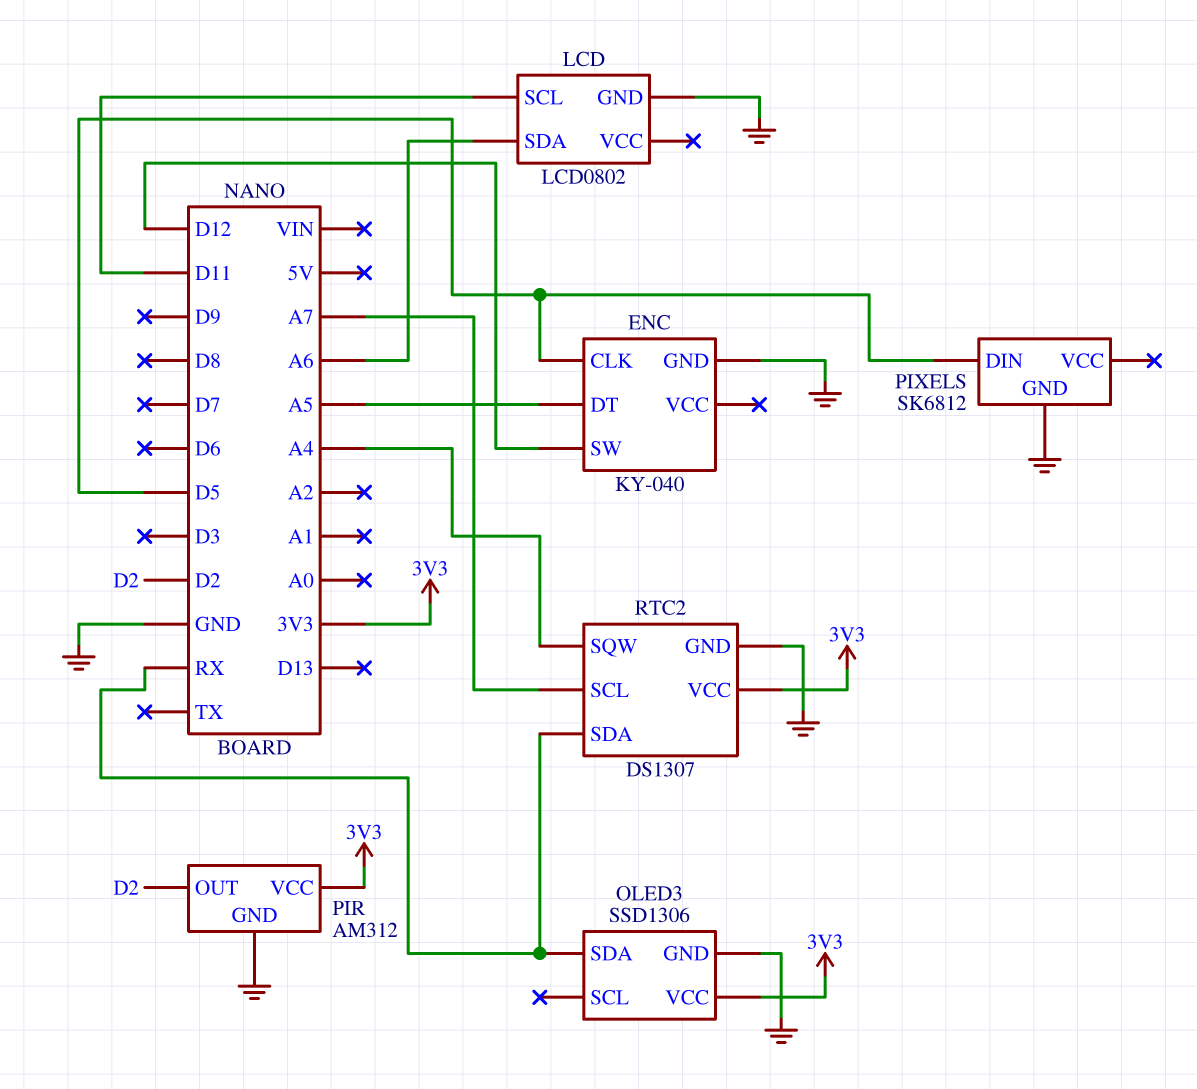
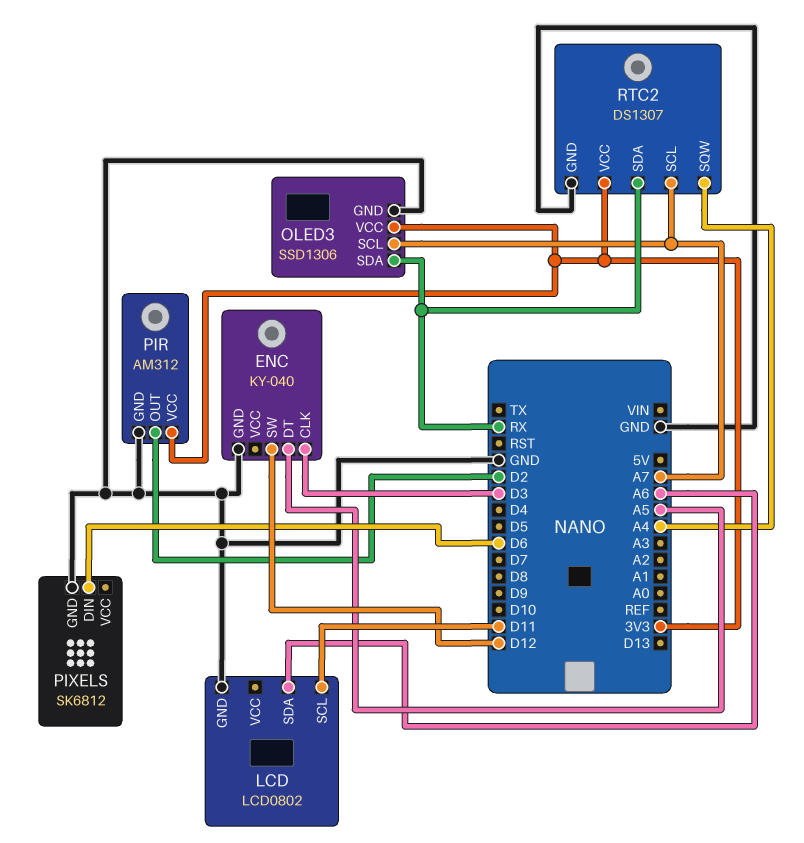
ENC pin CLK: D5 -> D3
OLED3 pin SCL: none -> A7
PIXELS pin DIN: D5 -> D6

